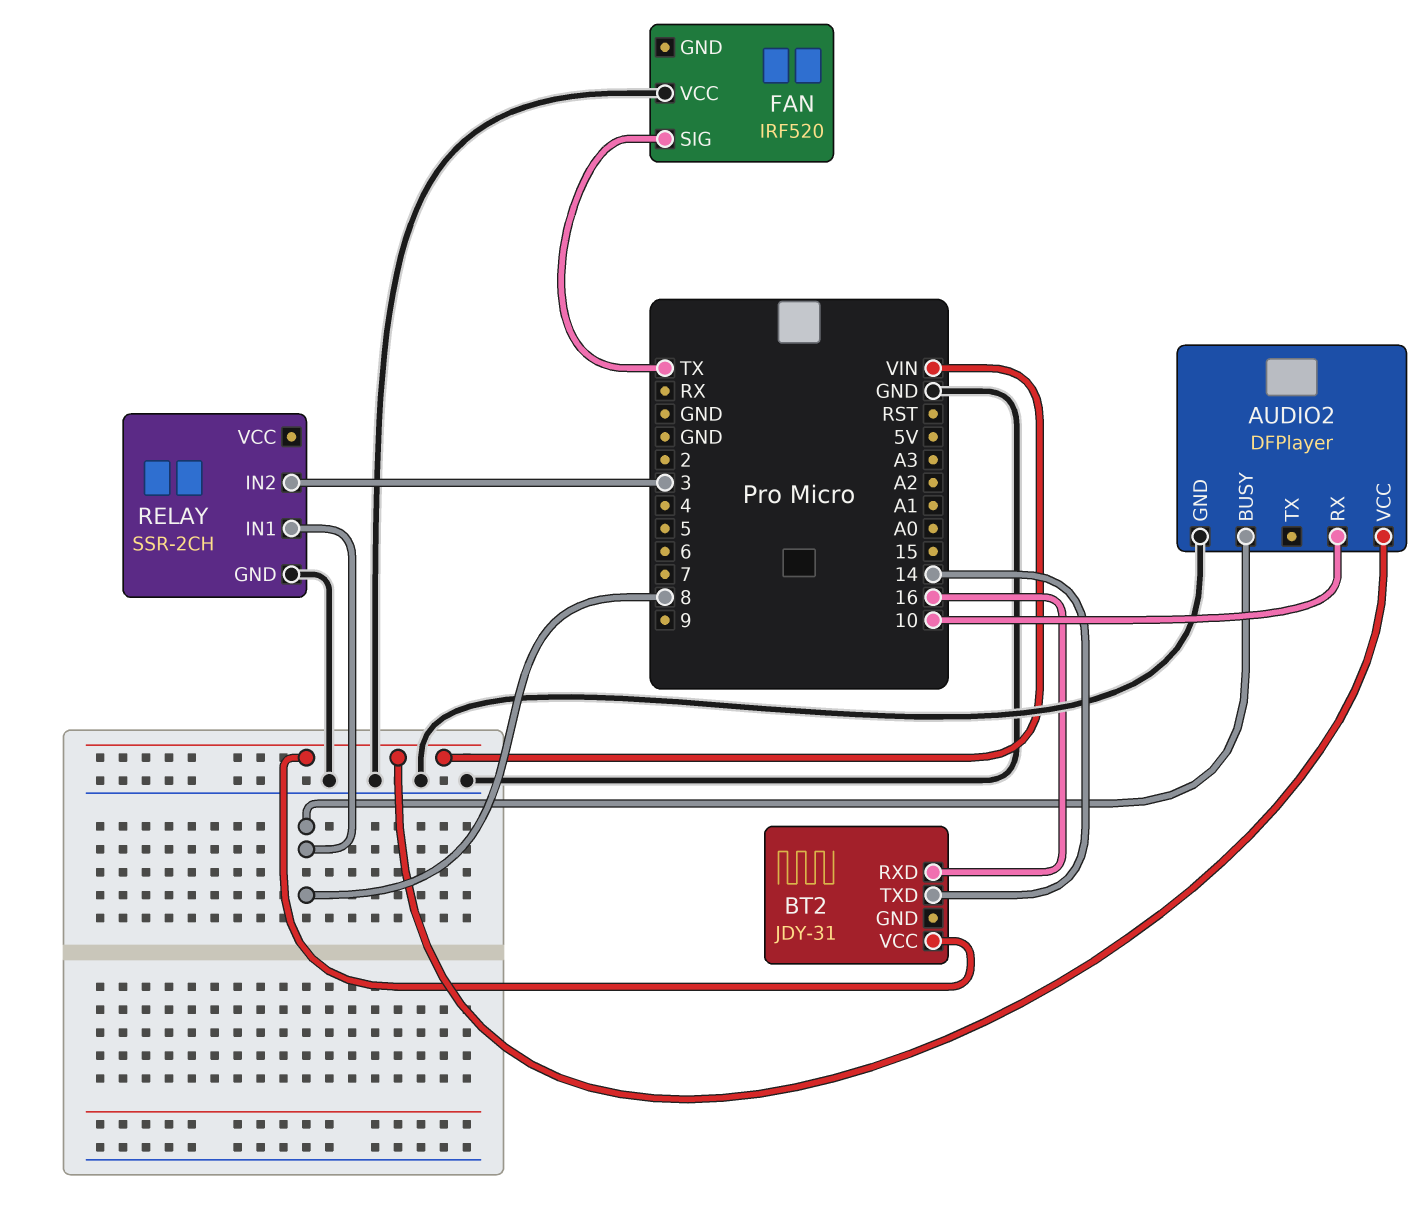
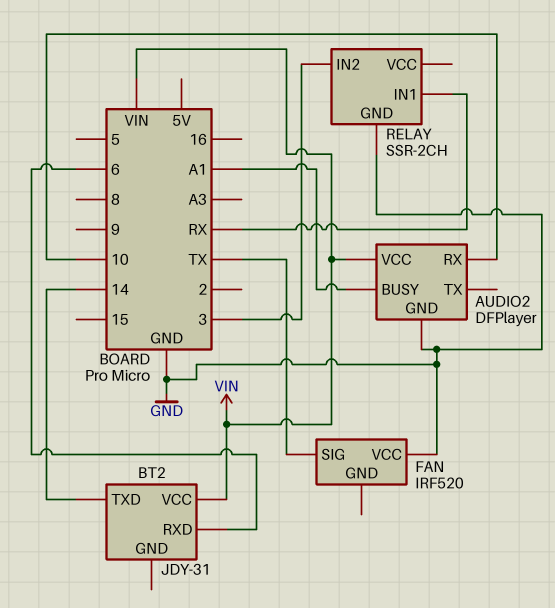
AUDIO2 pin BUSY: 8 -> A1
BT2 pin RXD: 16 -> 6
RELAY pin IN1: 8 -> RX

